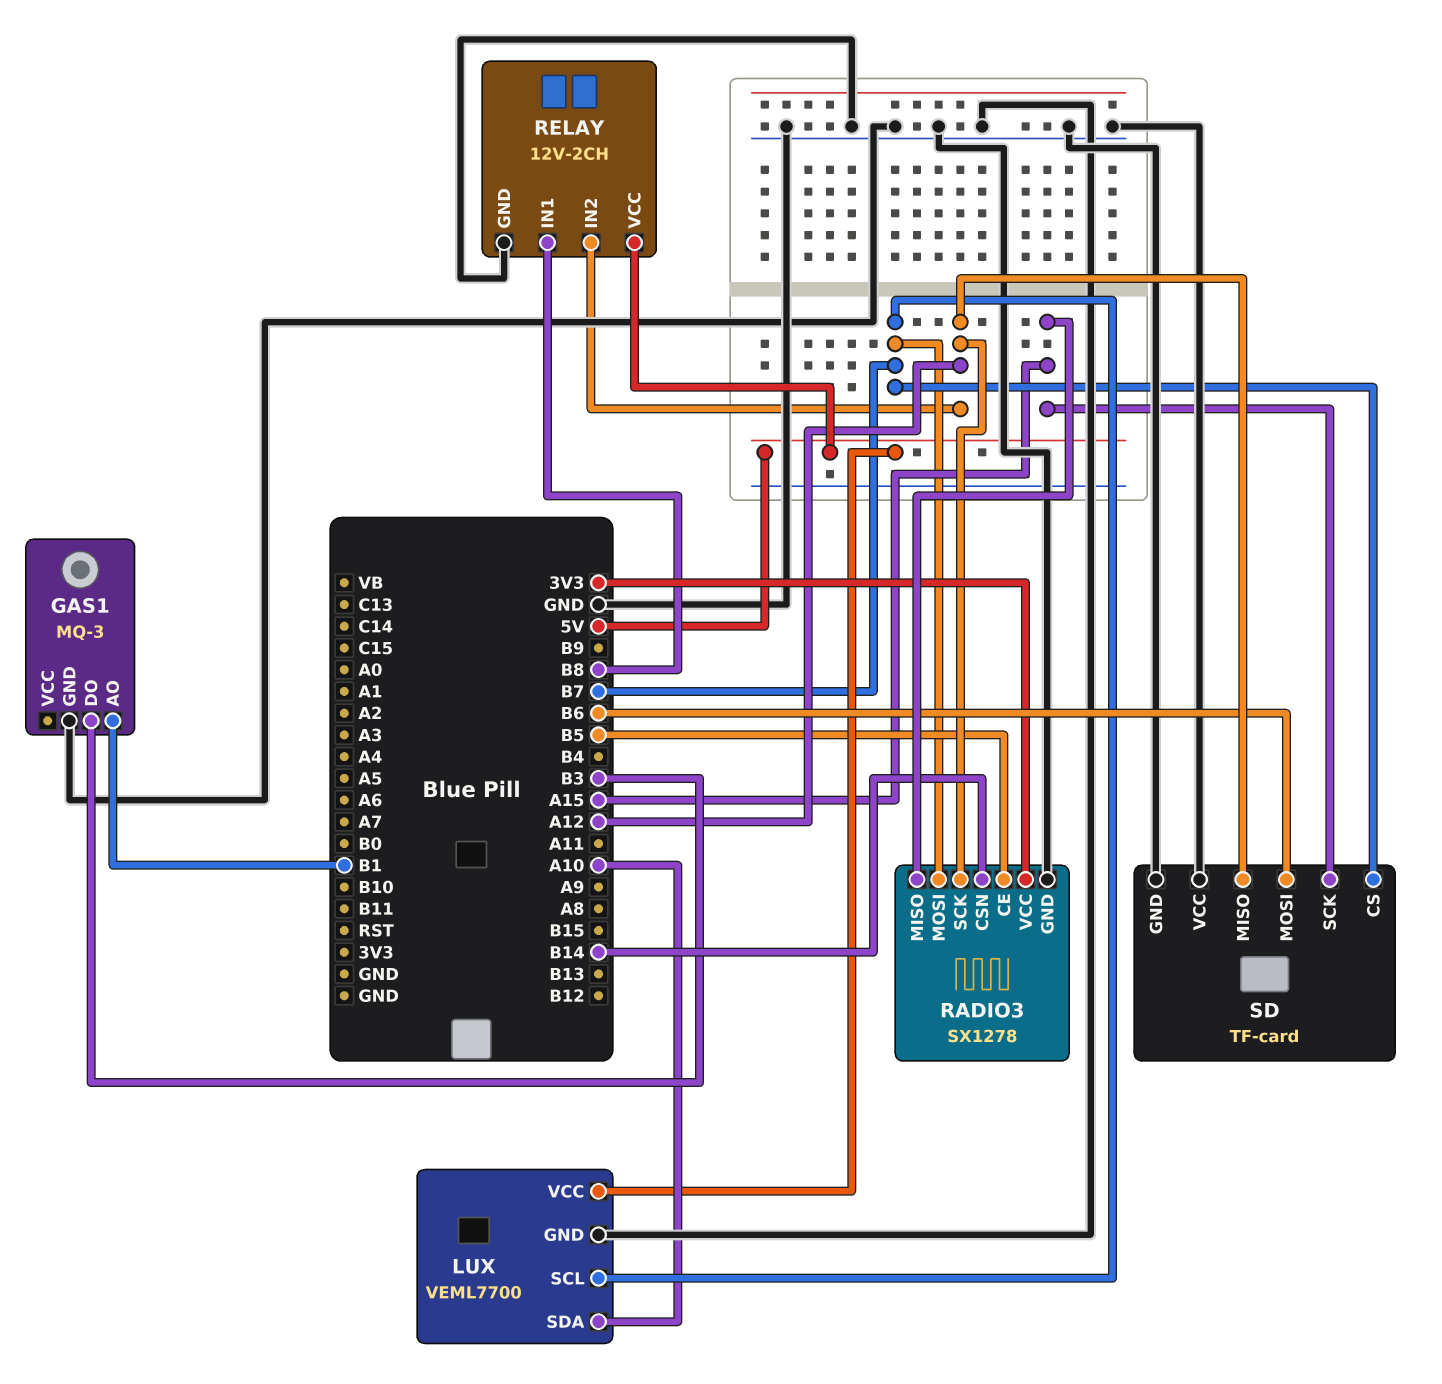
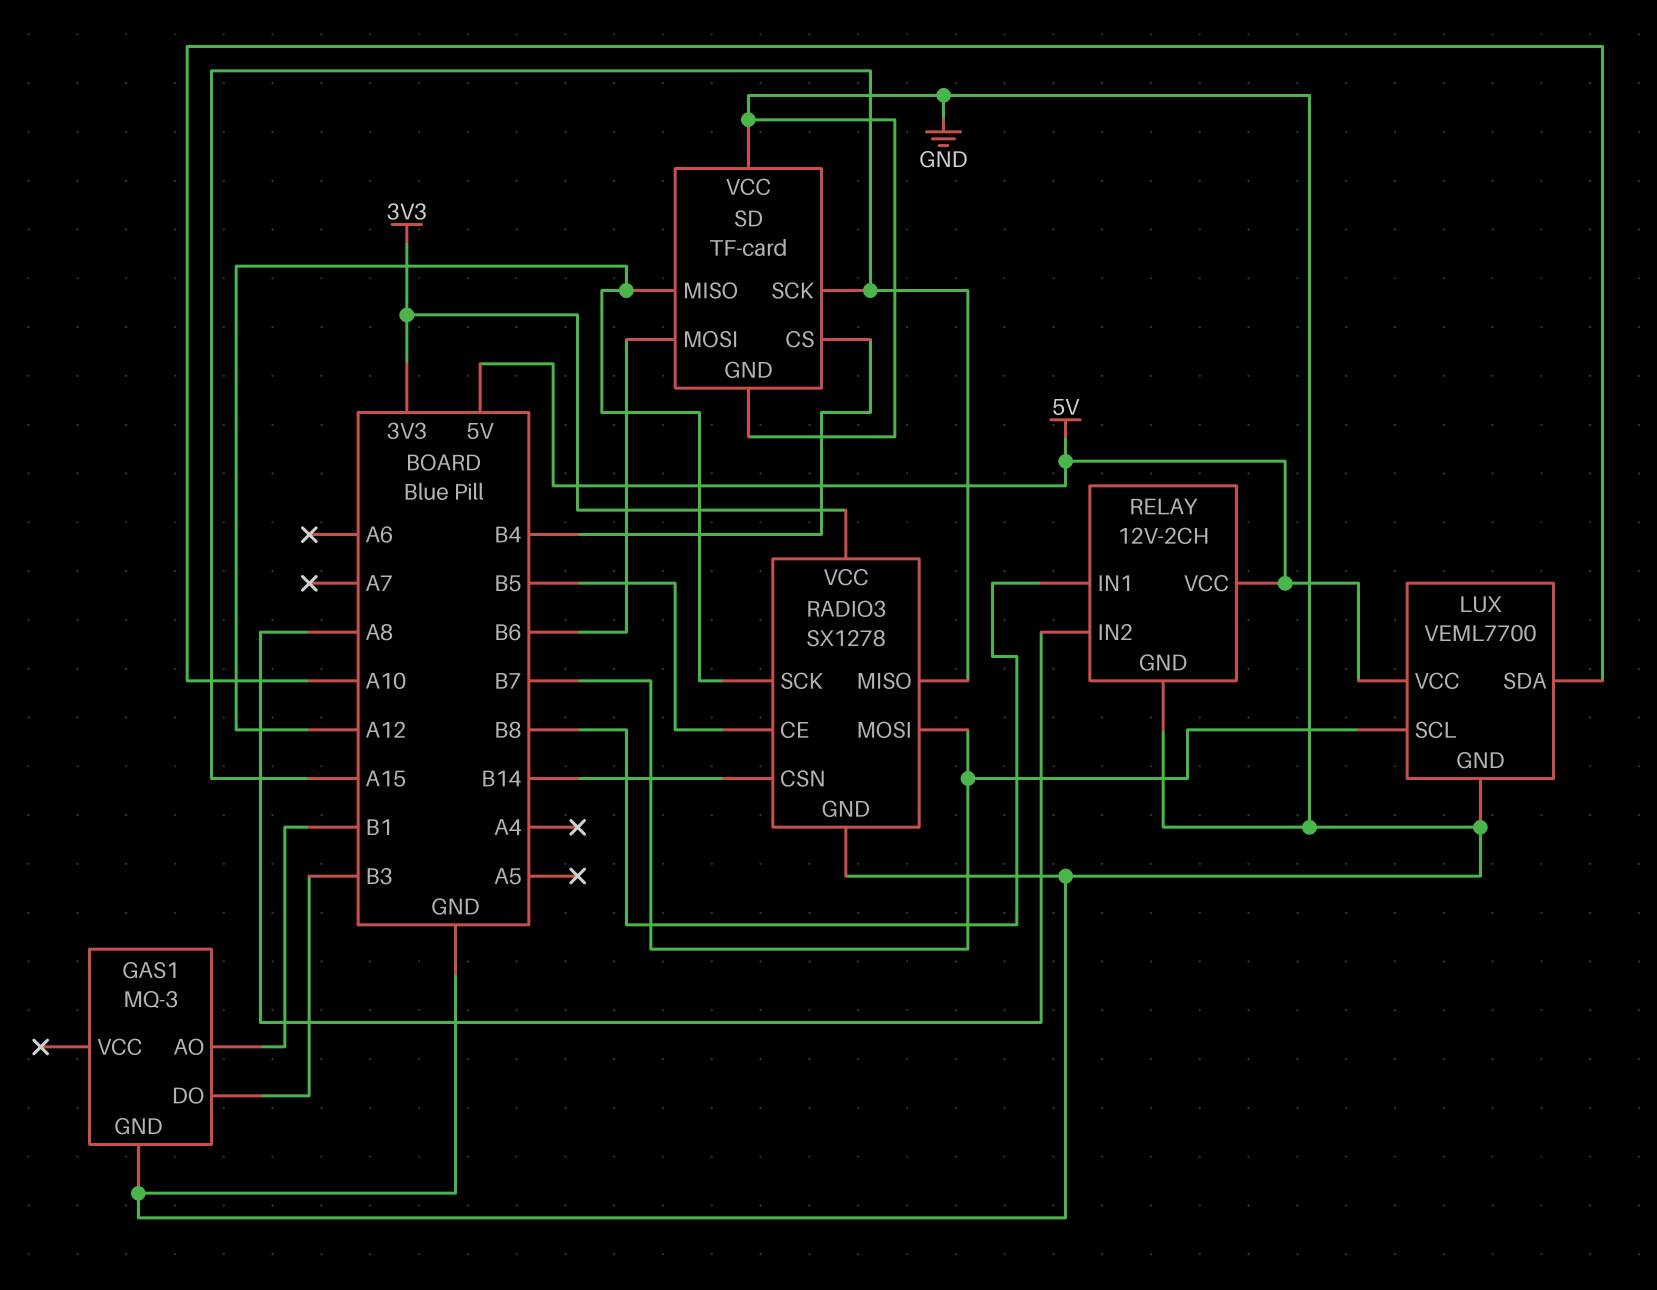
RELAY pin IN2: A12 -> A8
SD pin CS: B7 -> B4

